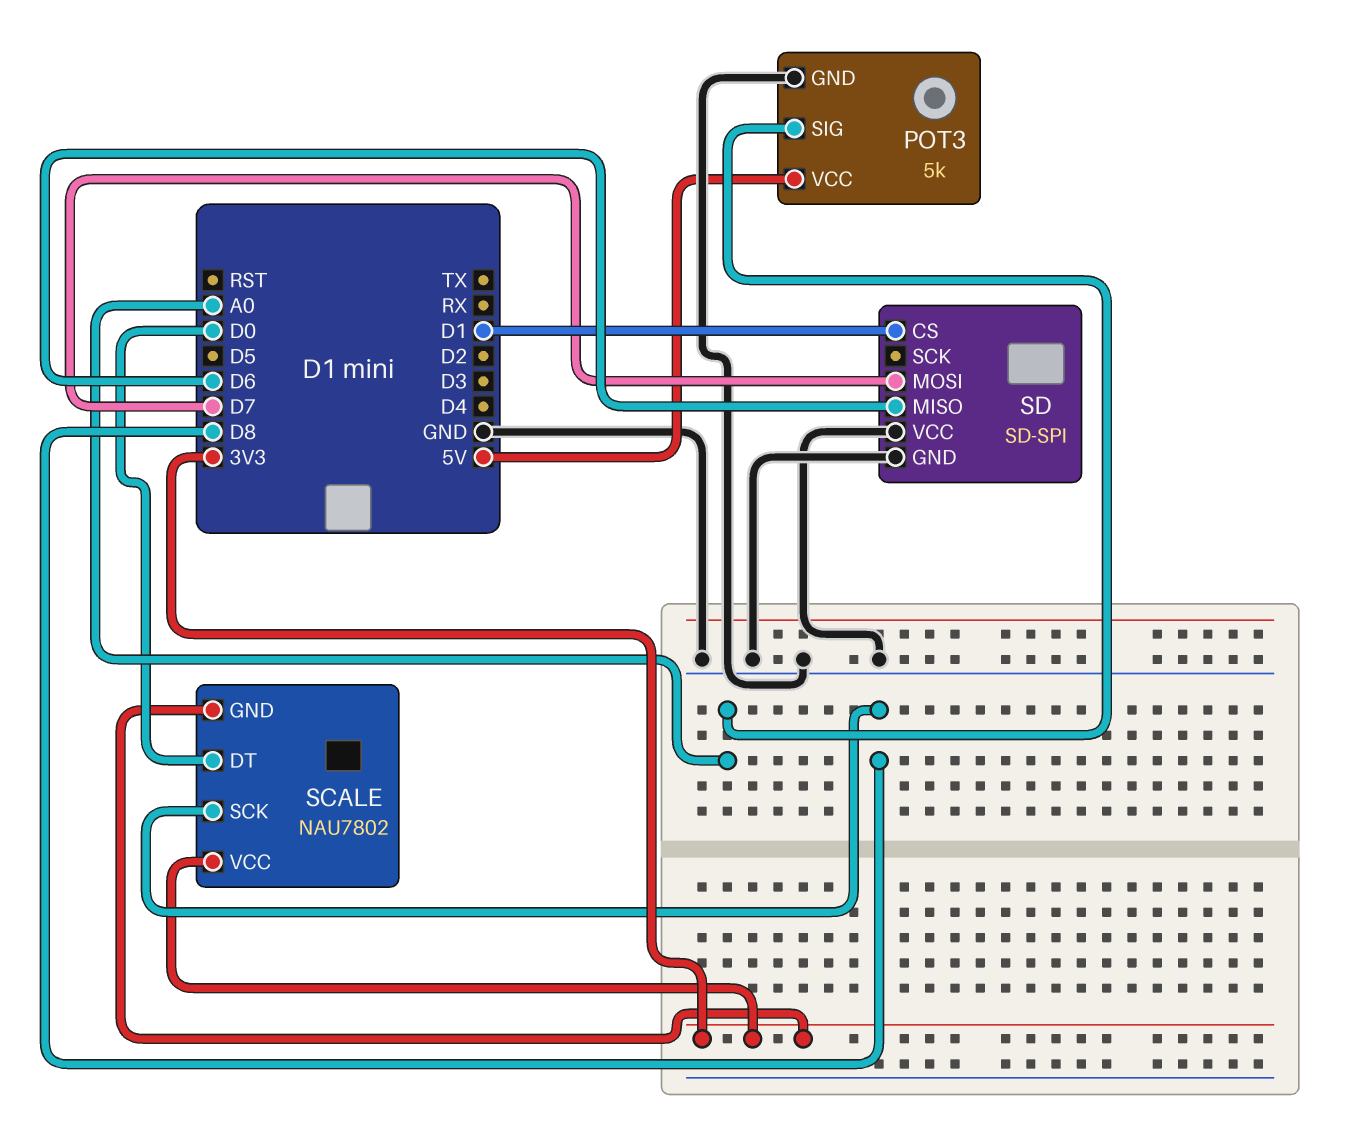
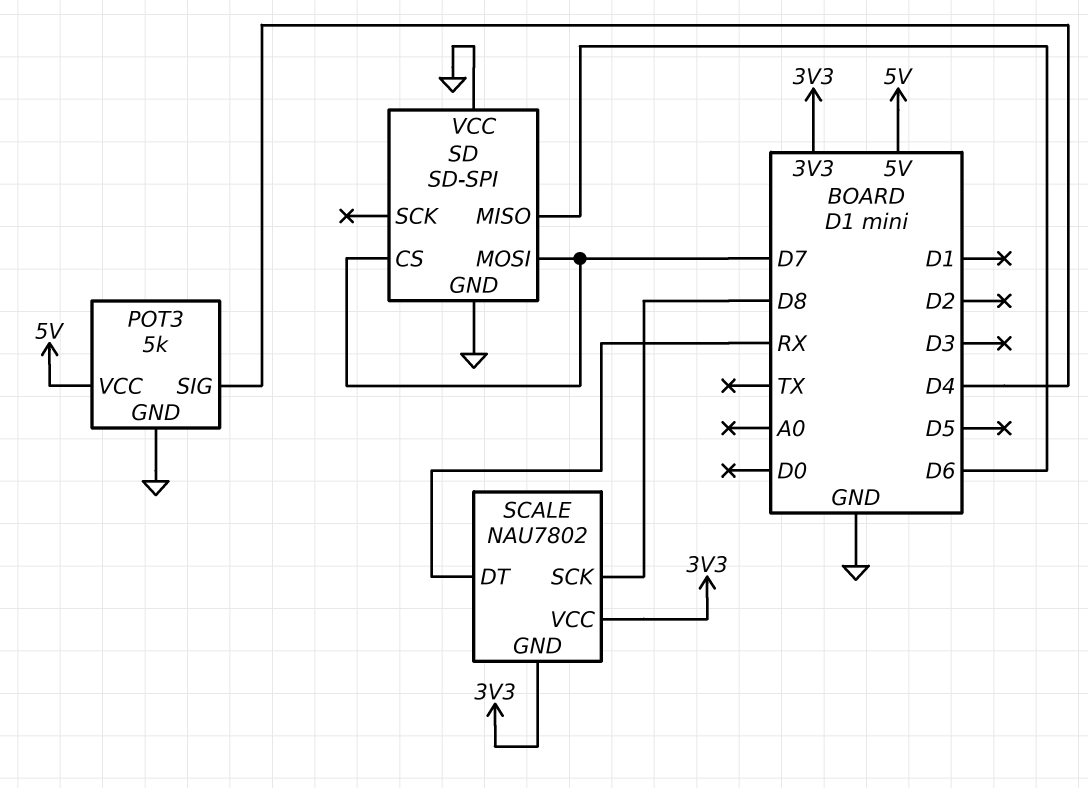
POT3 pin SIG: A0 -> D4
SCALE pin DT: D0 -> RX
SD pin CS: D1 -> D7

